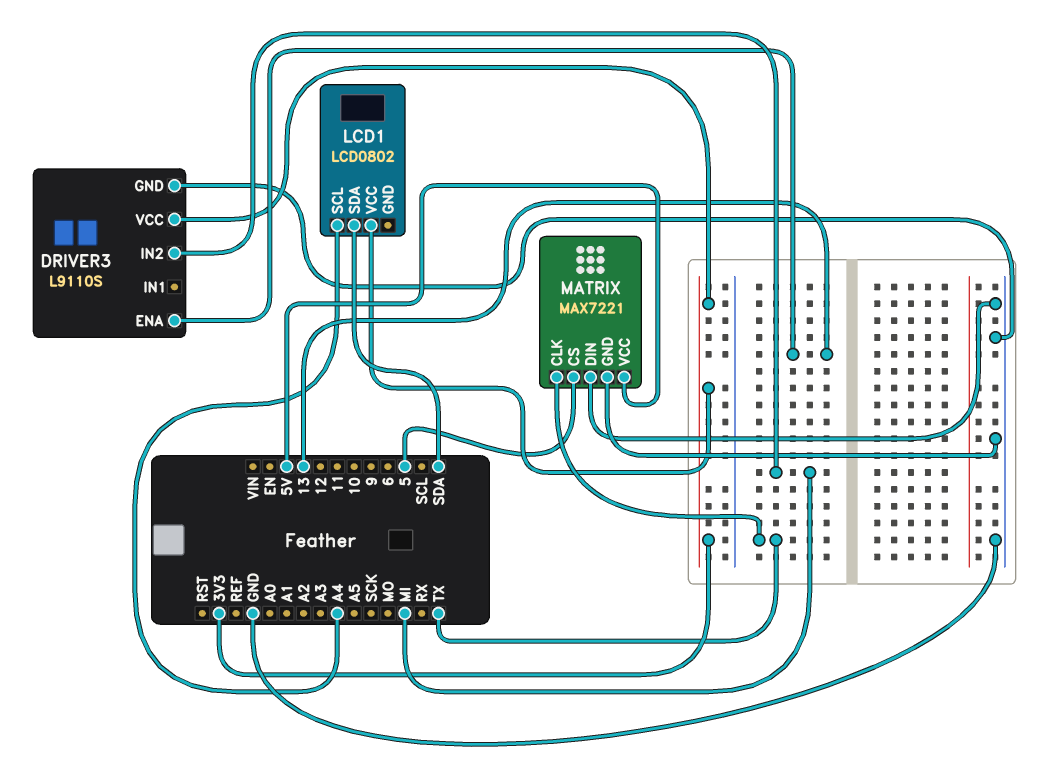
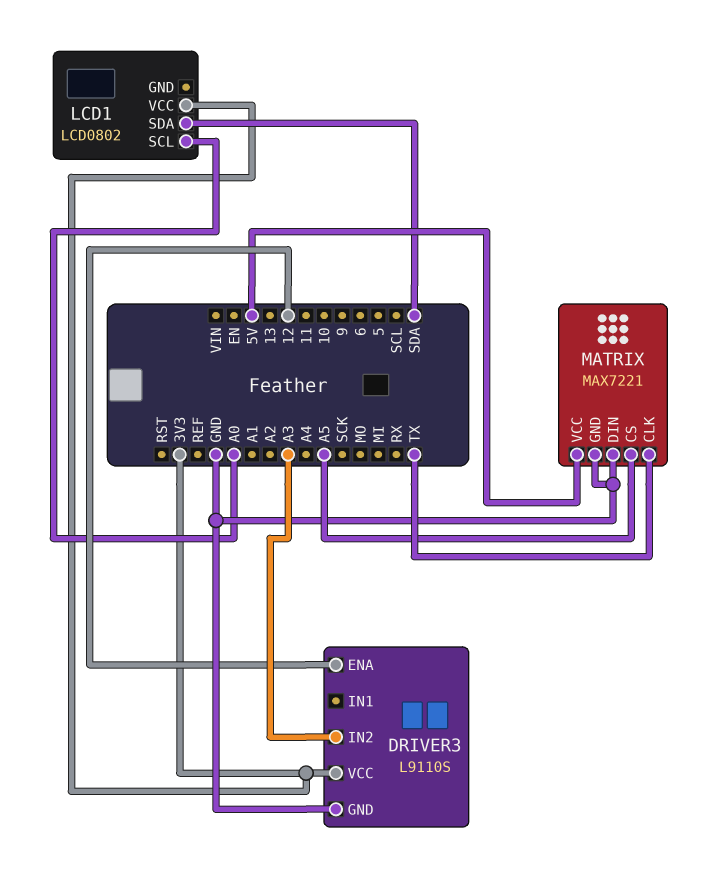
DRIVER3 pin ENA: 13 -> 12
DRIVER3 pin IN2: MI -> A3
LCD1 pin SCL: A4 -> A0
MATRIX pin CS: 5 -> A5

